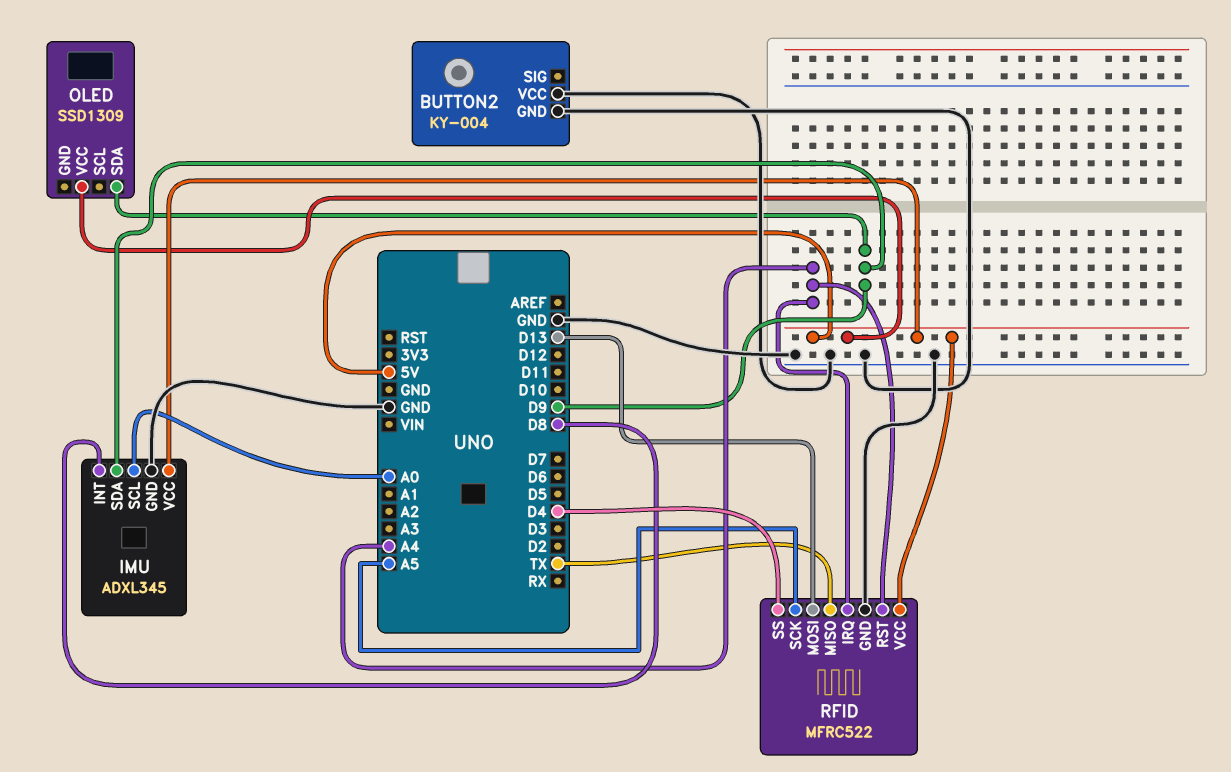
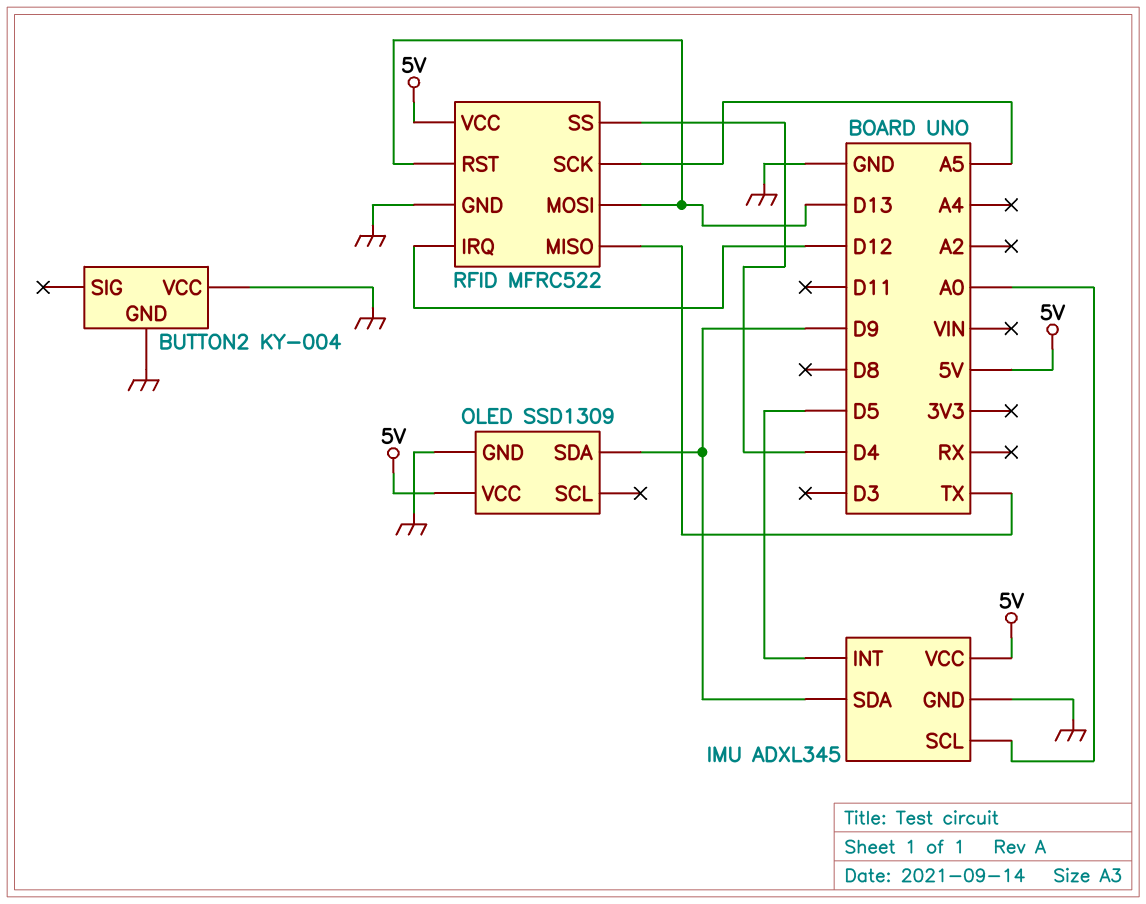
IMU pin INT: D8 -> D5
OLED pin GND: none -> GND
RFID pin IRQ: A4 -> D12
RFID pin RST: A4 -> D13

